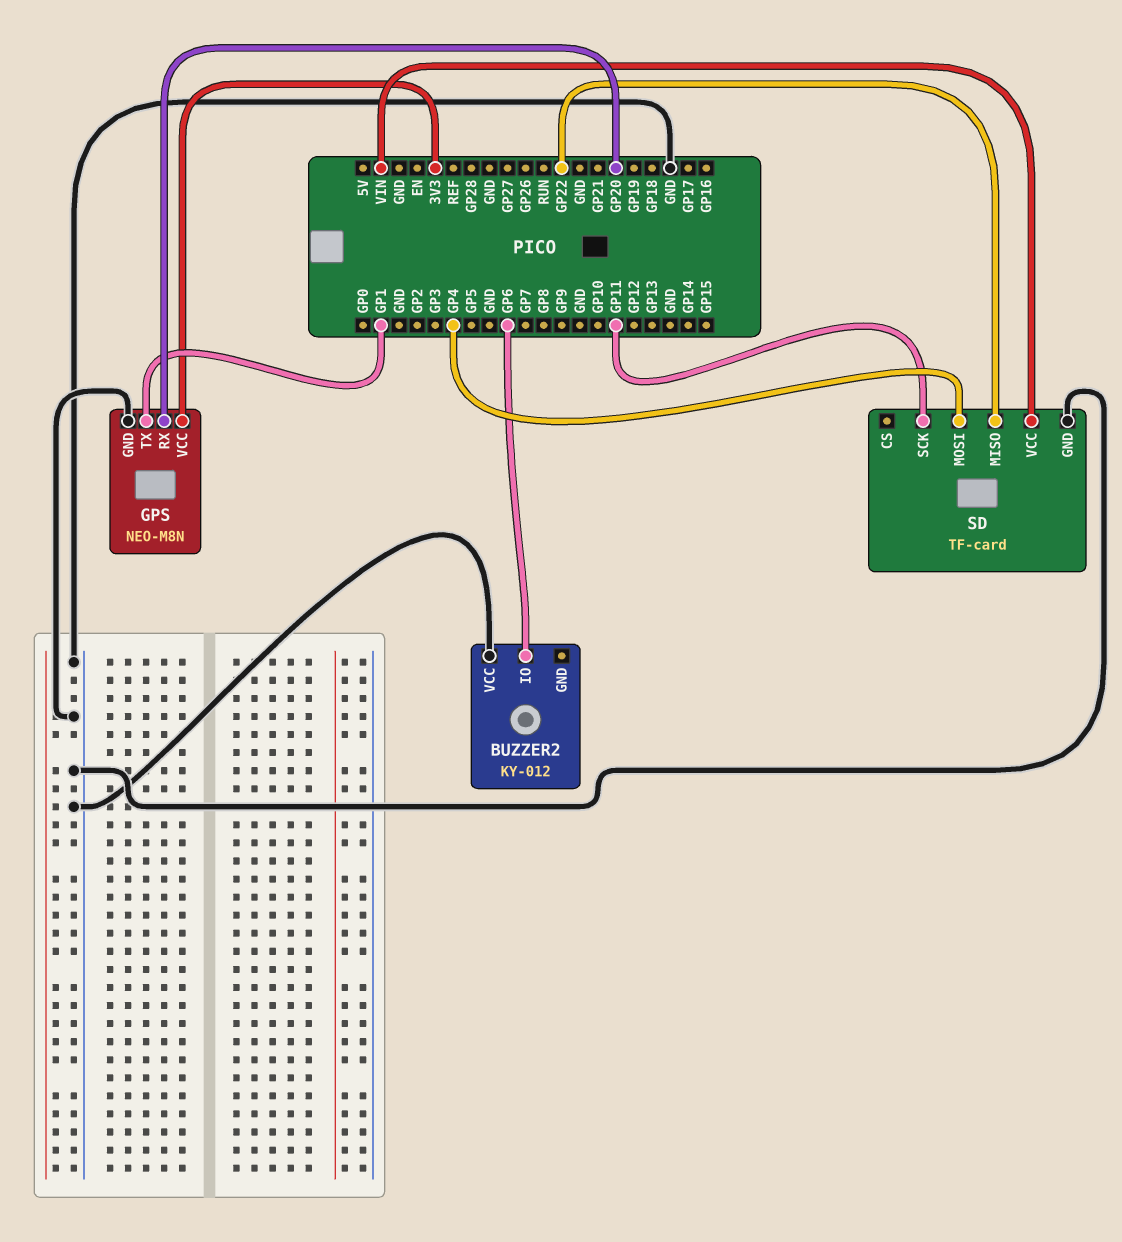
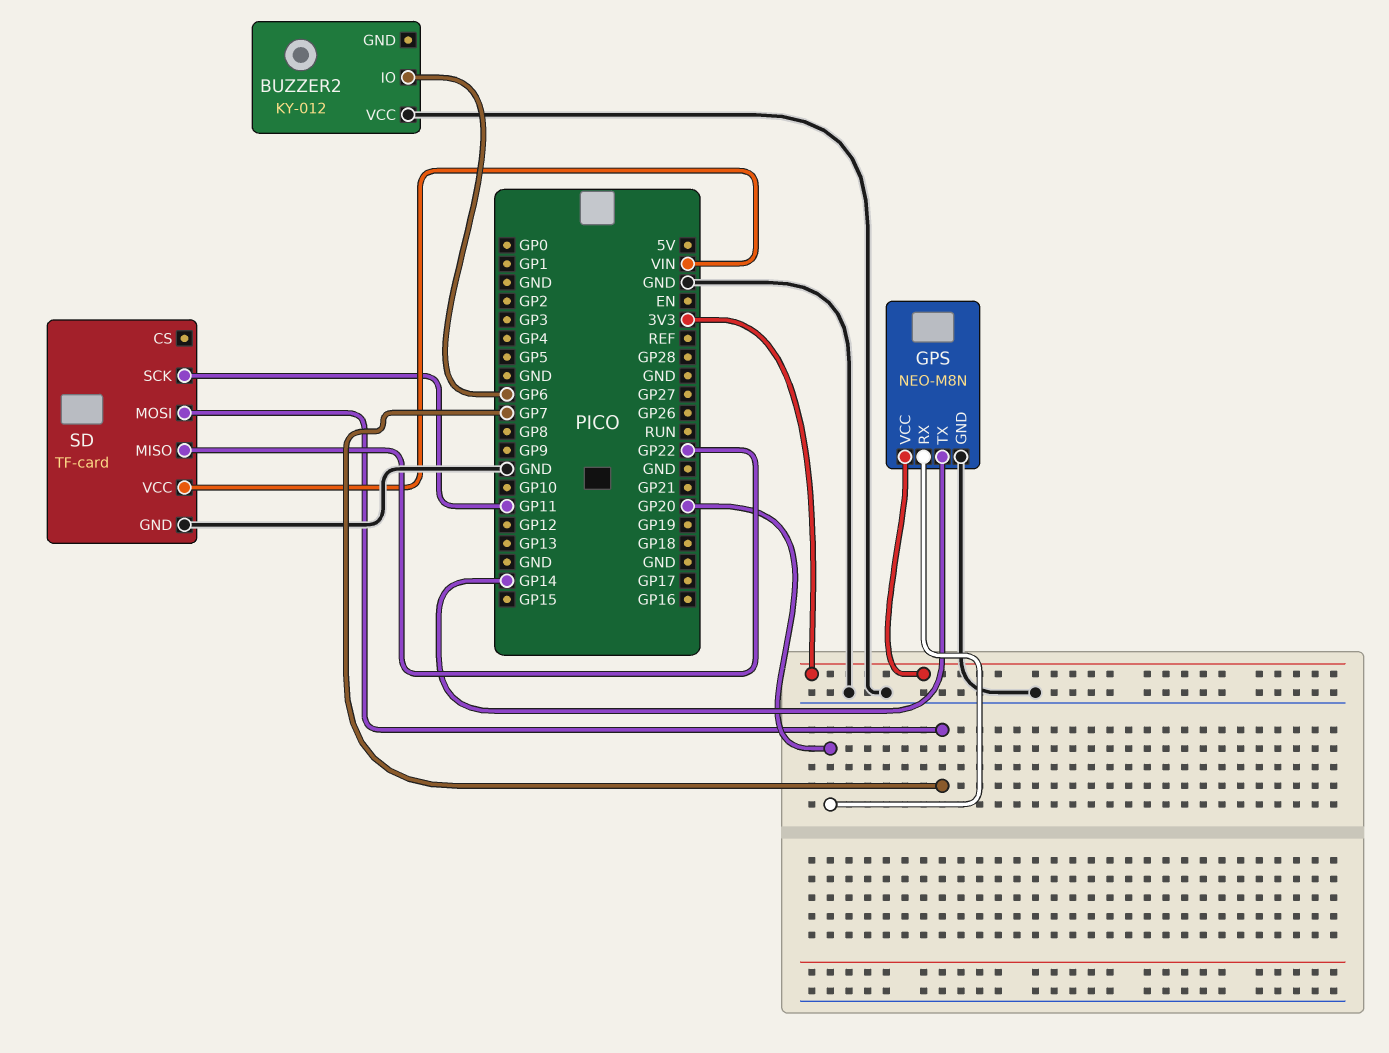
GPS pin TX: GP1 -> GP14
SD pin MOSI: GP4 -> GP7

